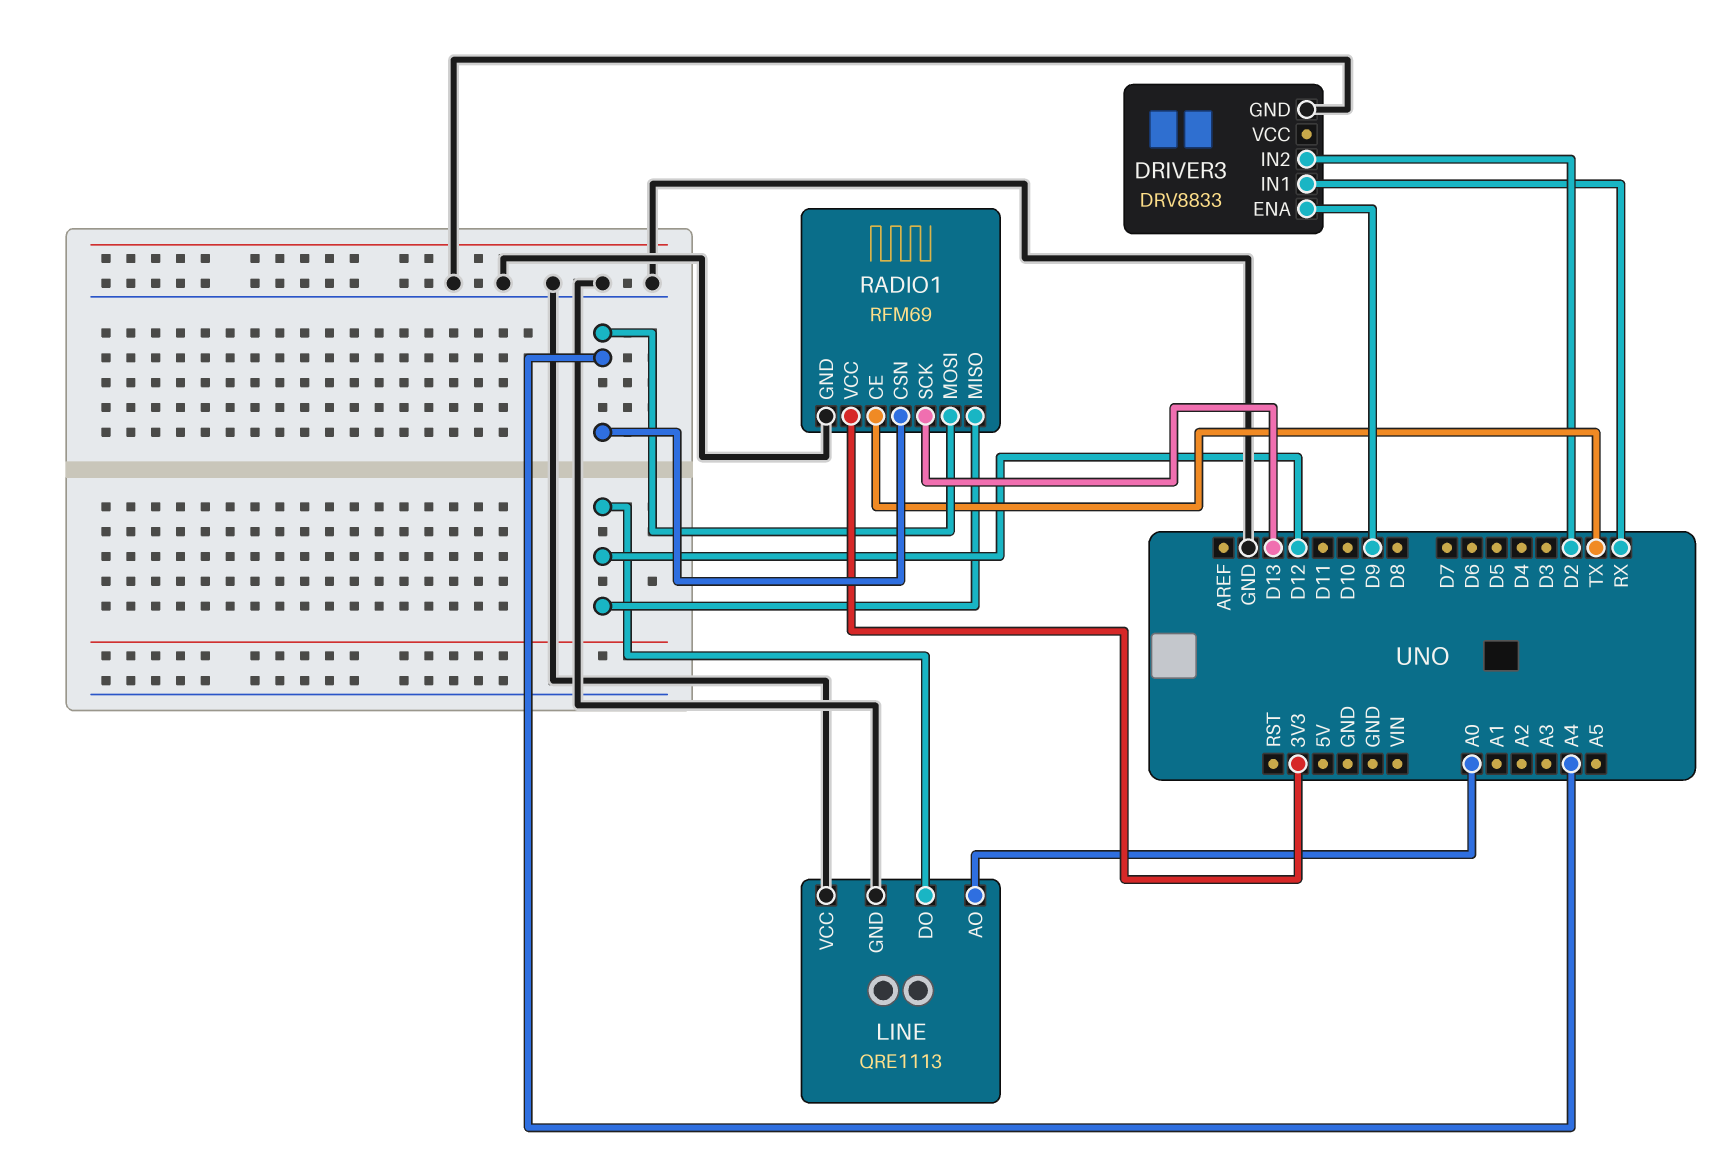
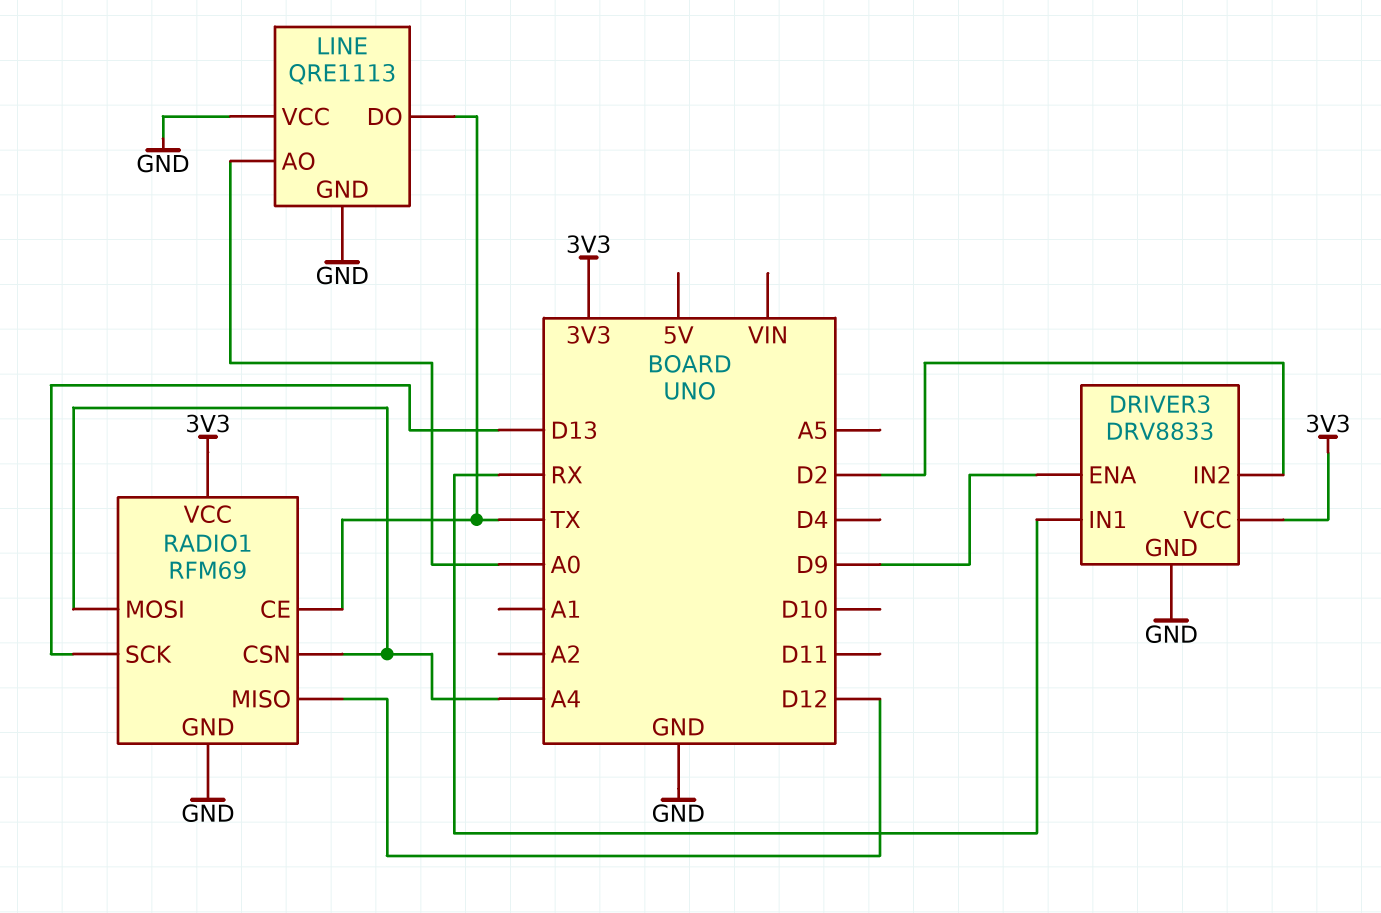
DRIVER3 pin VCC: none -> 3V3
LINE pin DO: D12 -> TX

